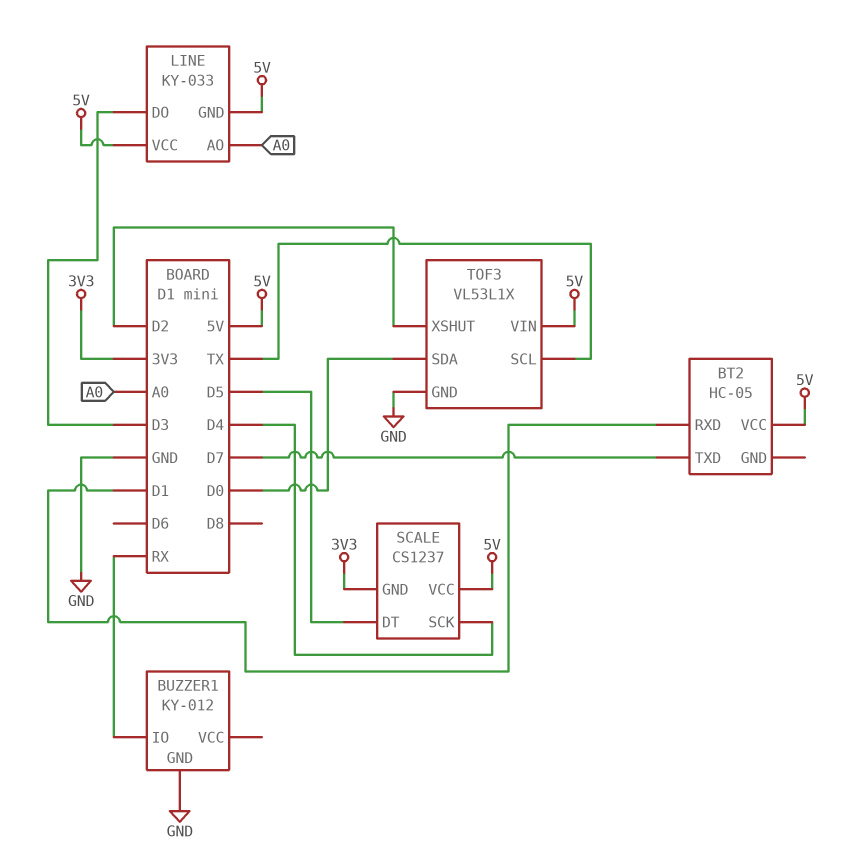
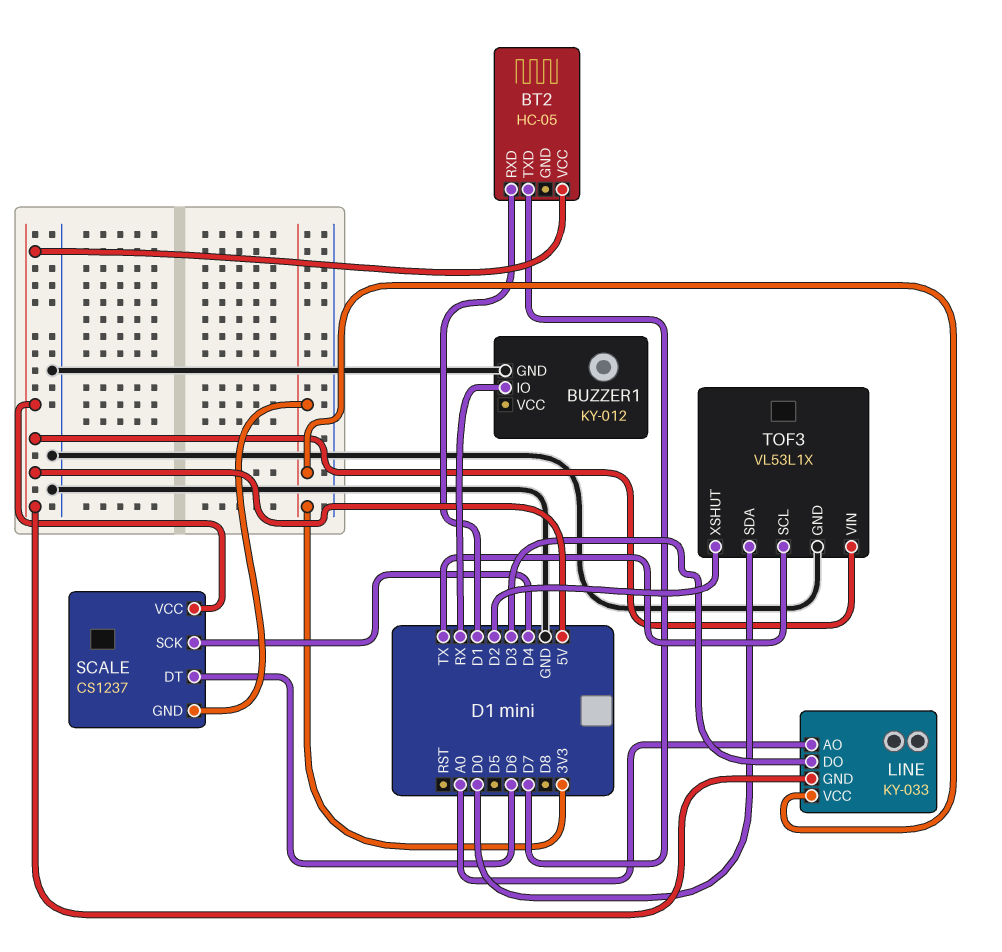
LINE pin VCC: 5V -> 3V3
SCALE pin DT: D5 -> D6

